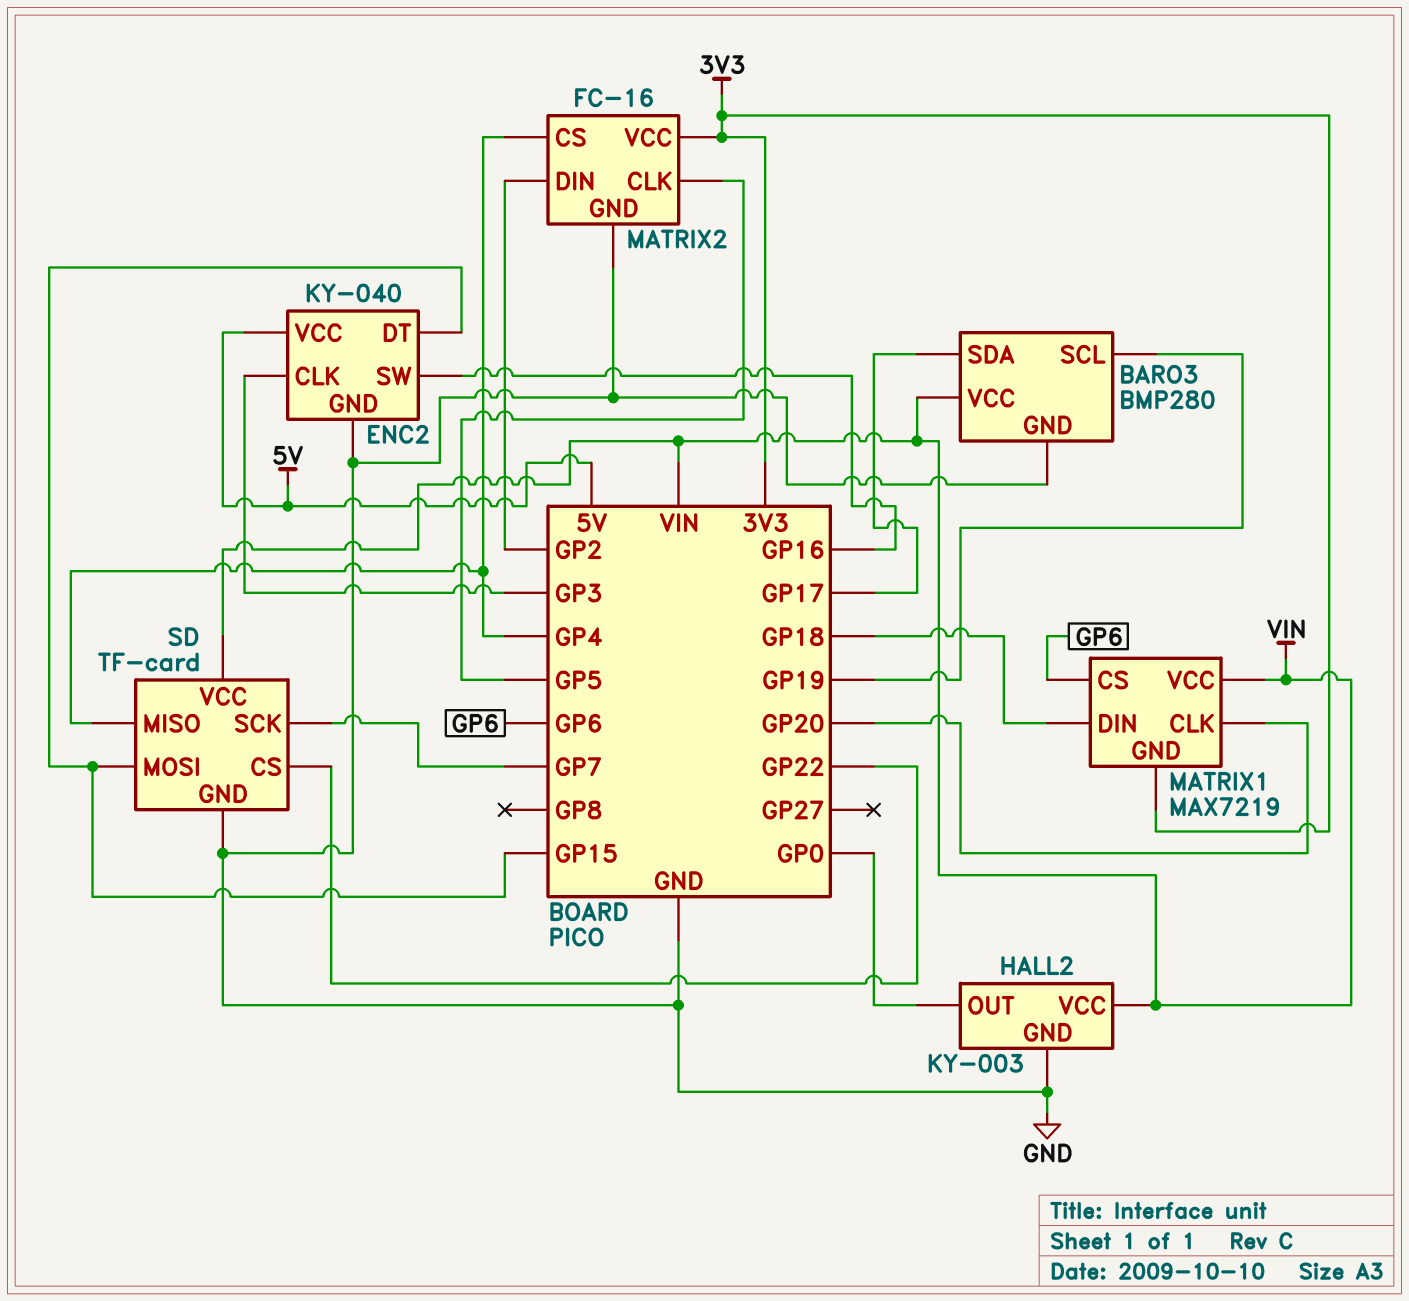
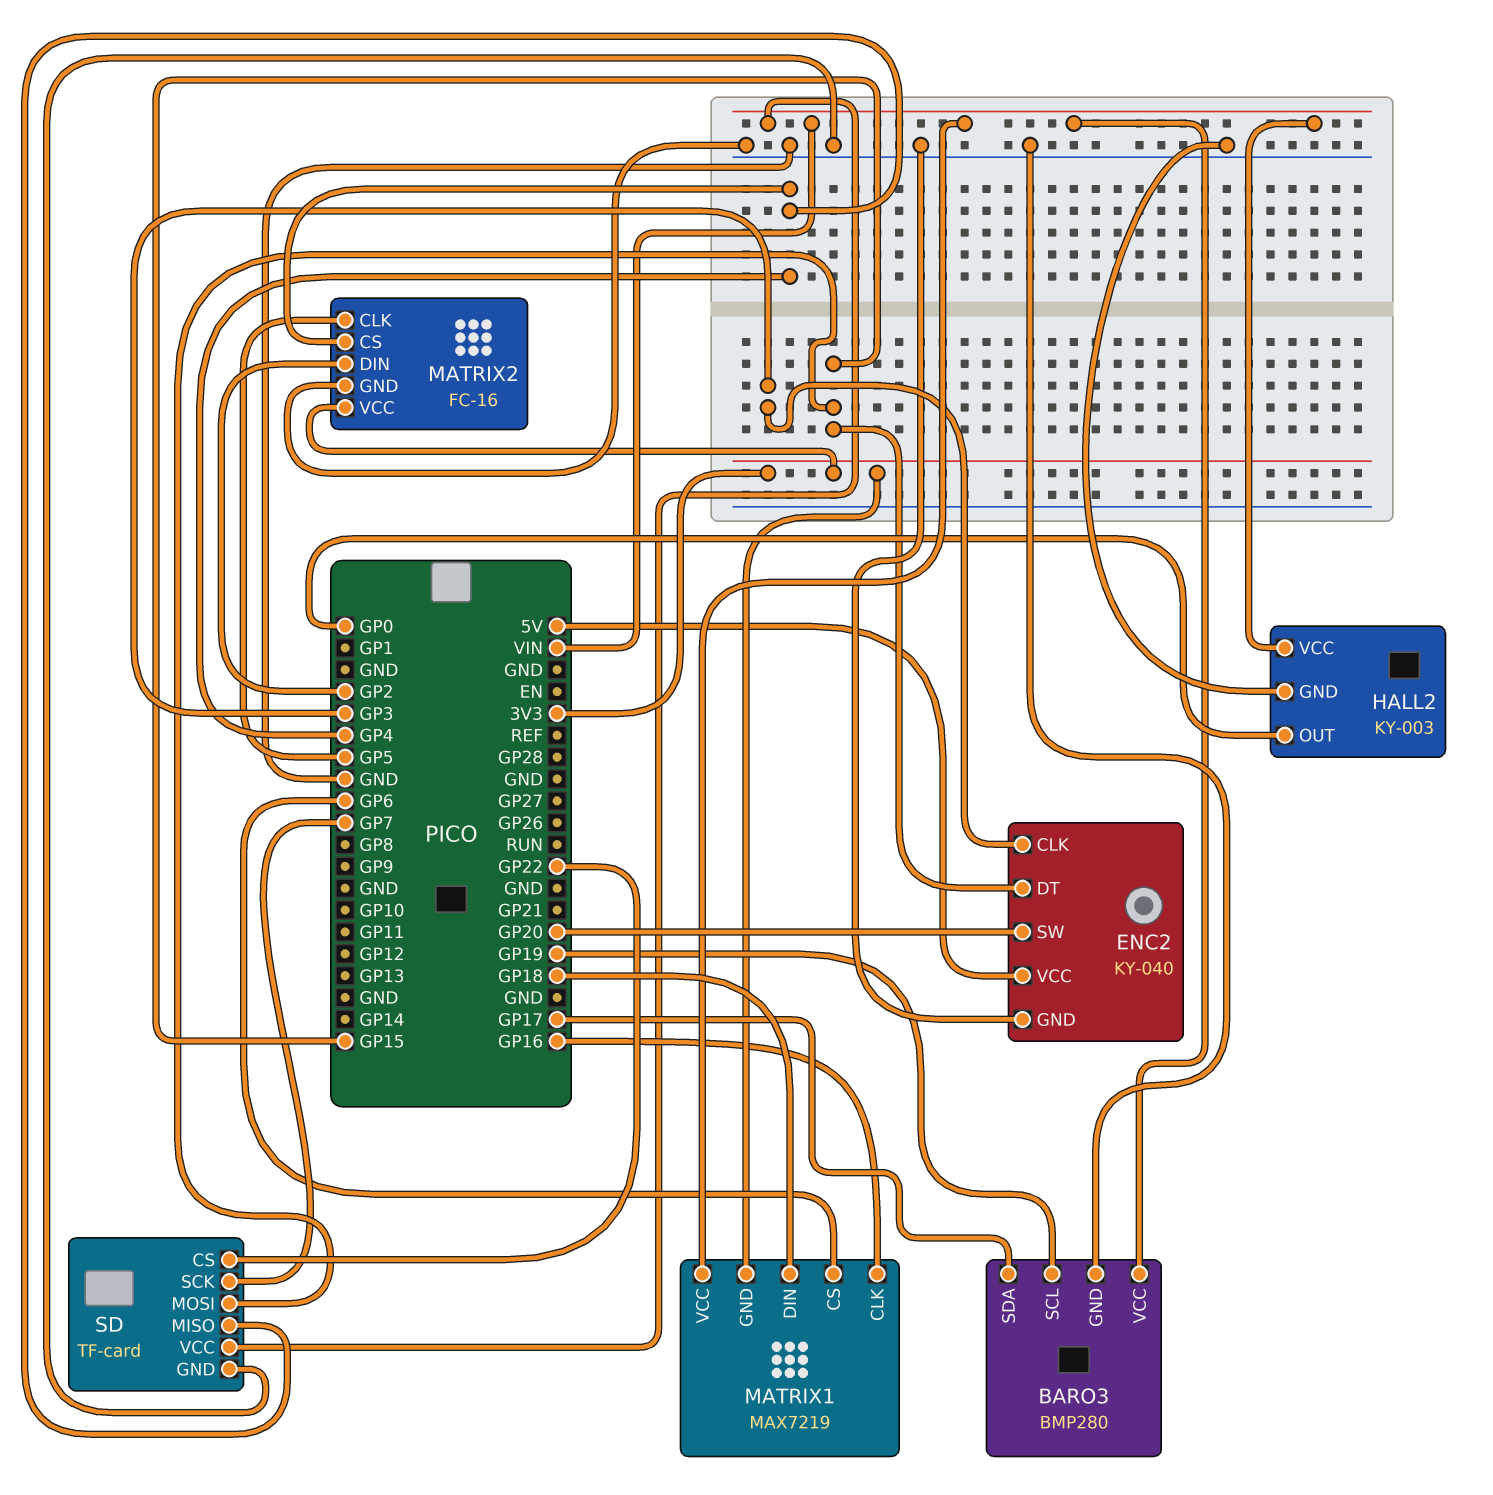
ENC2 pin SW: GP16 -> GP20
MATRIX1 pin CLK: GP20 -> GP16

